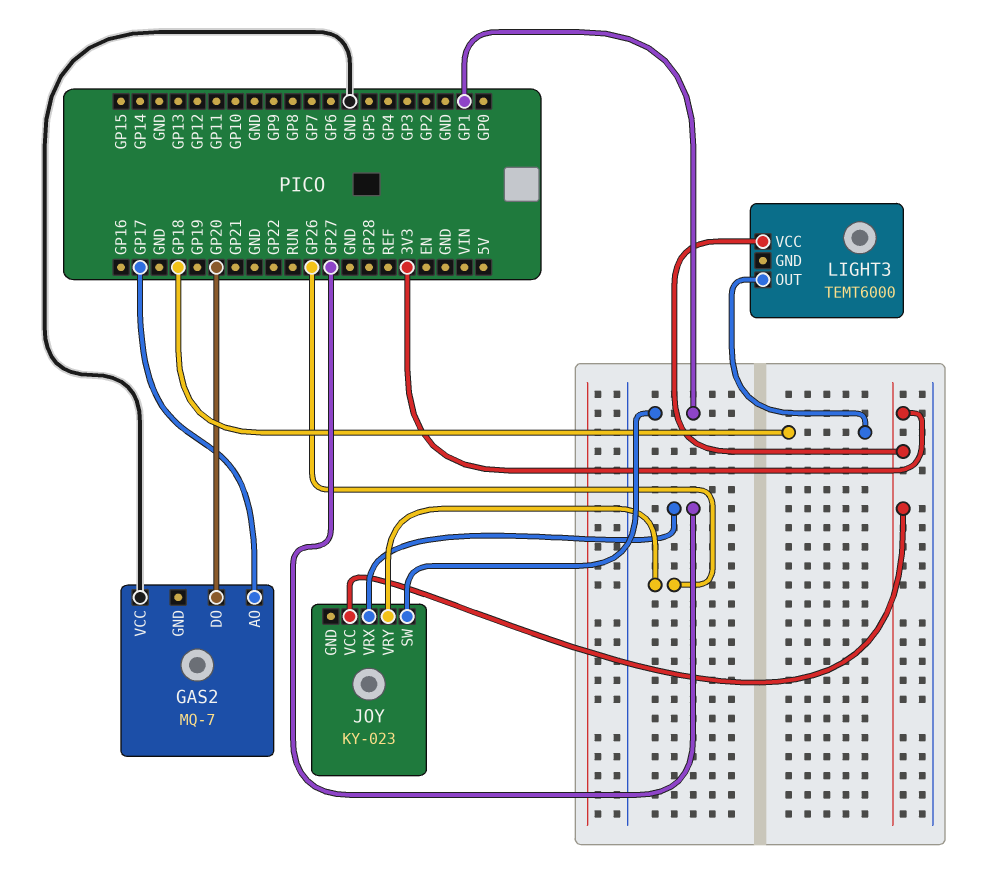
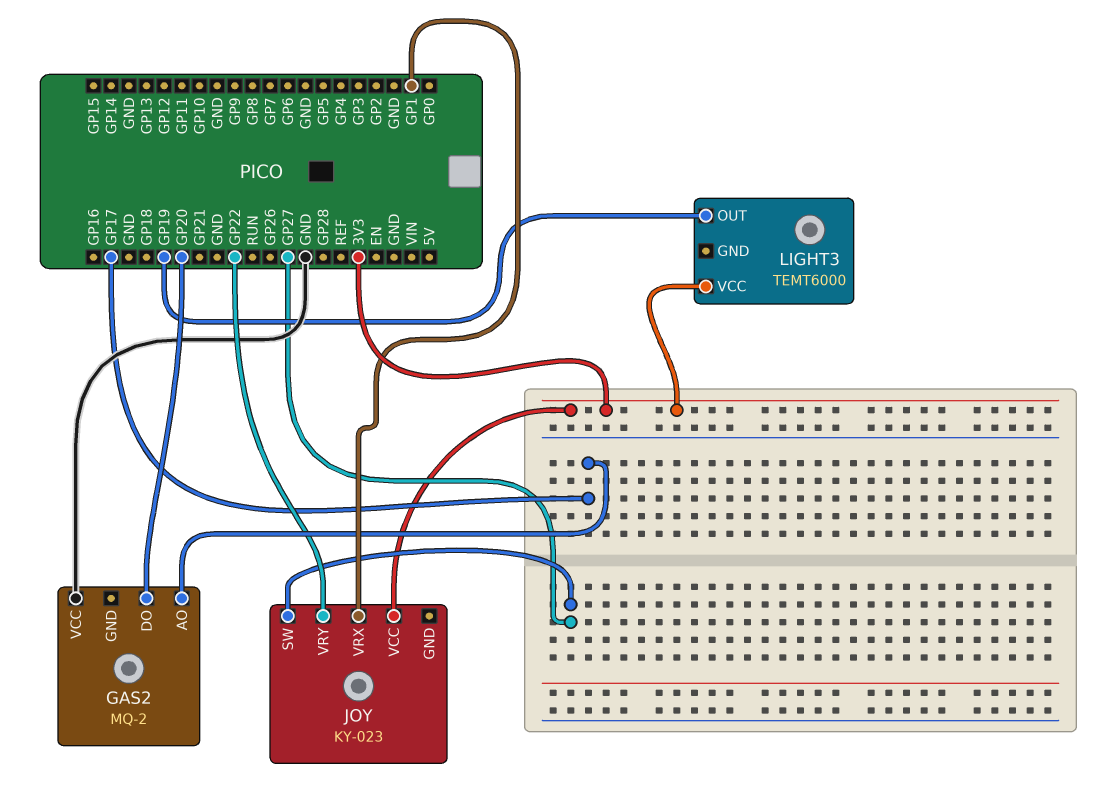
GAS2: MQ-7 -> MQ-2
JOY pin SW: GP1 -> GP27
JOY pin VRX: GP27 -> GP1
JOY pin VRY: GP26 -> GP22
LIGHT3 pin OUT: GP18 -> GP19

